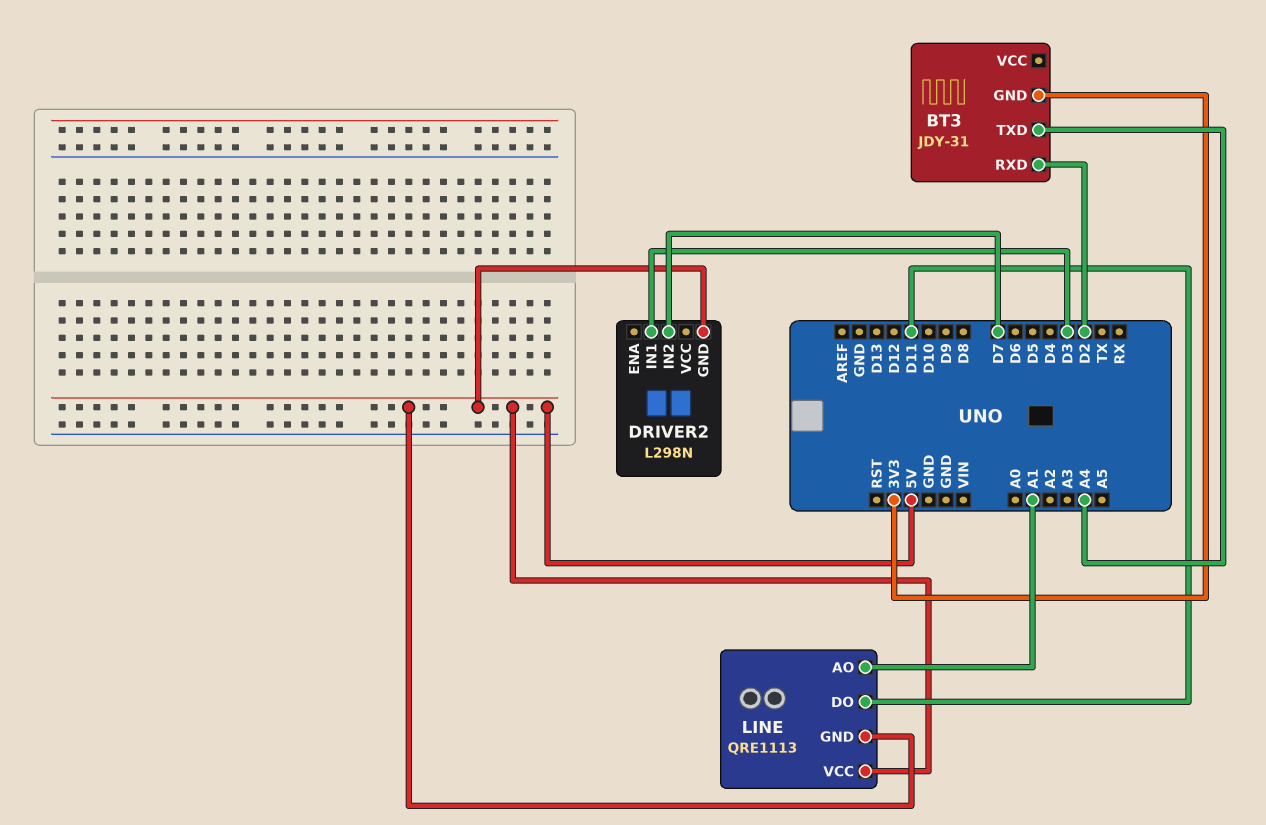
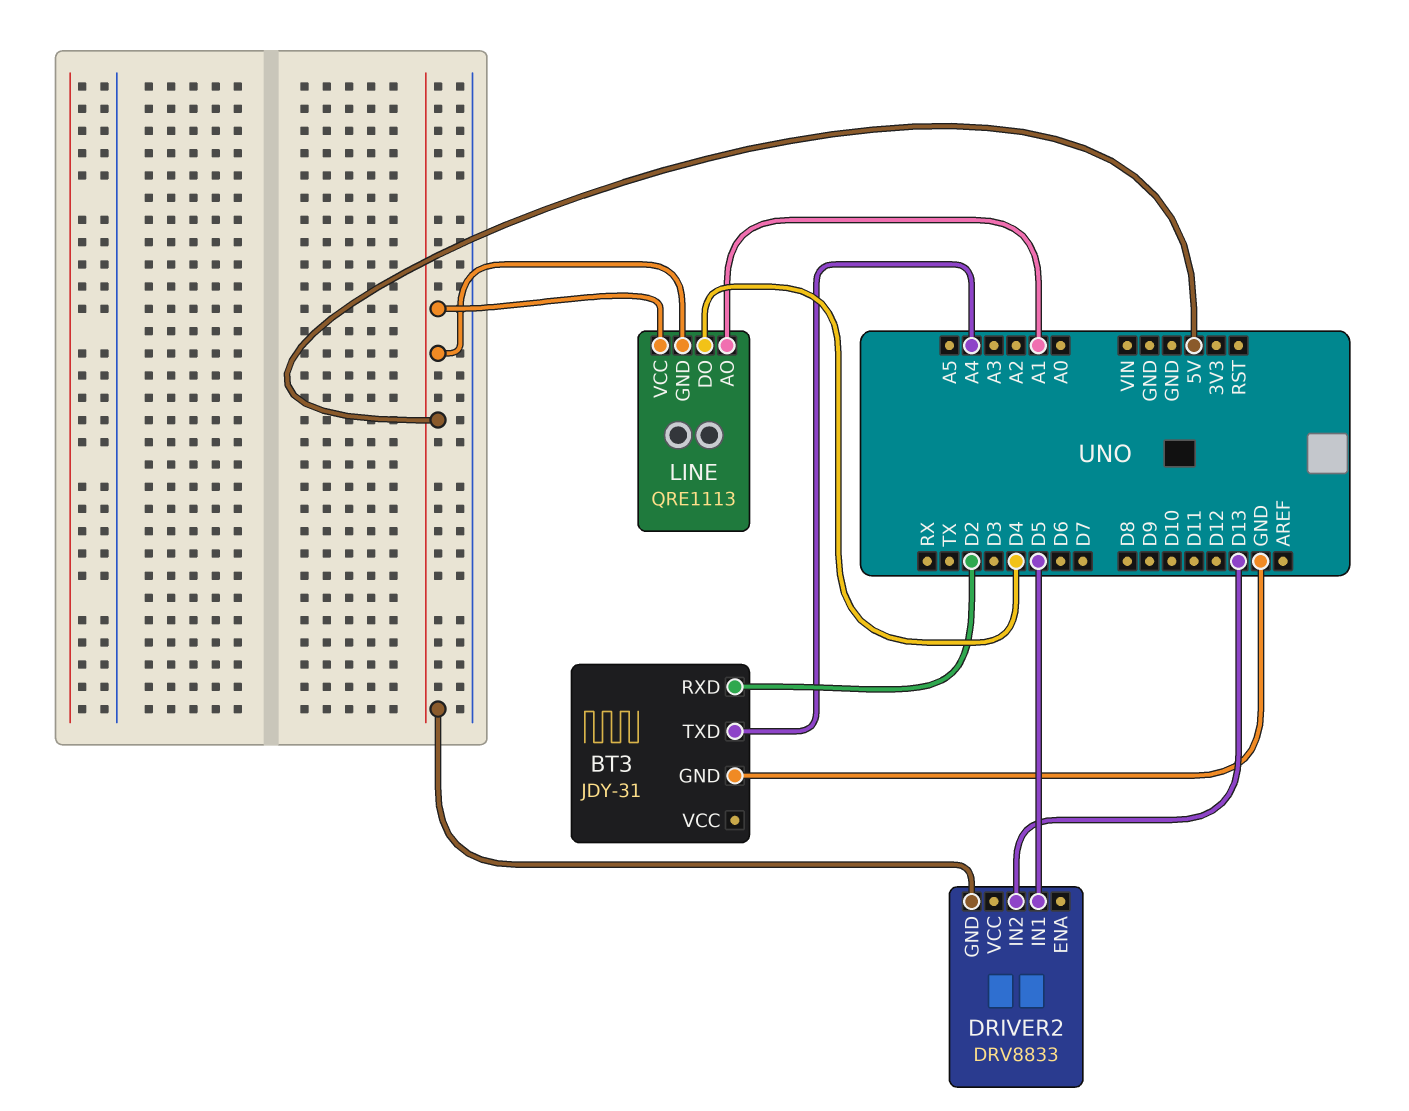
BT3 pin GND: 3V3 -> GND
DRIVER2: L298N -> DRV8833
DRIVER2 pin IN1: D3 -> D5
DRIVER2 pin IN2: D7 -> D13
LINE pin DO: D11 -> D4

